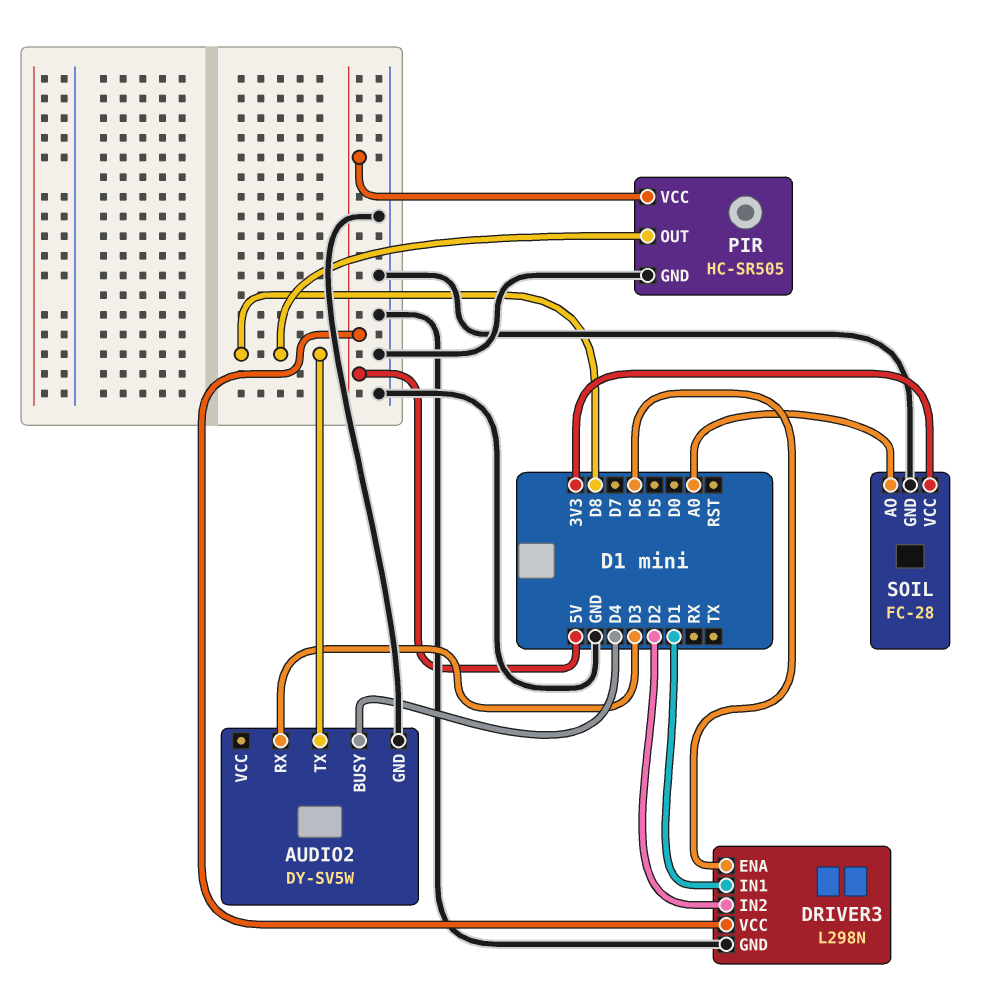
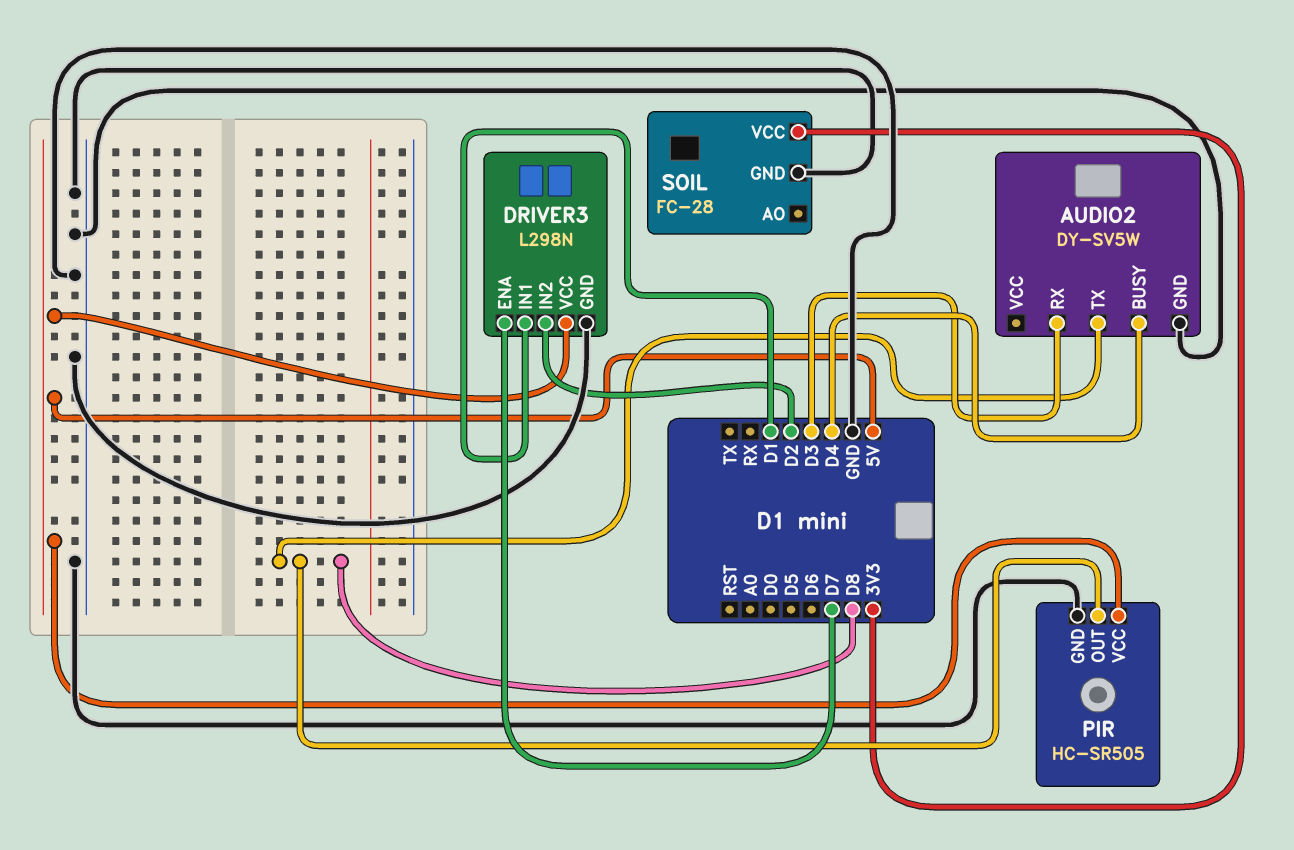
DRIVER3 pin ENA: D6 -> D7
SOIL pin AO: A0 -> none

